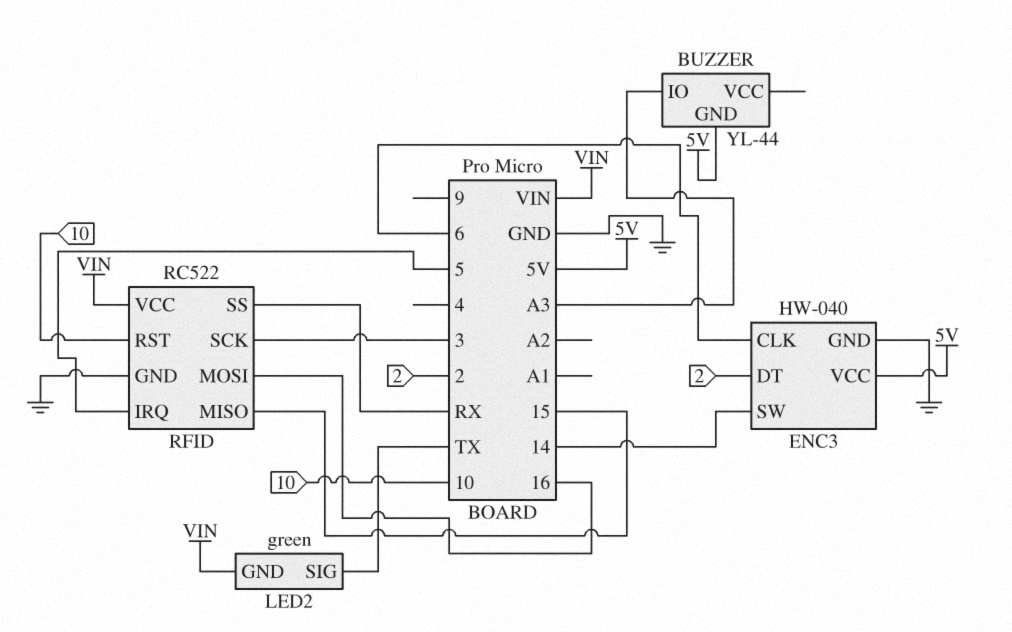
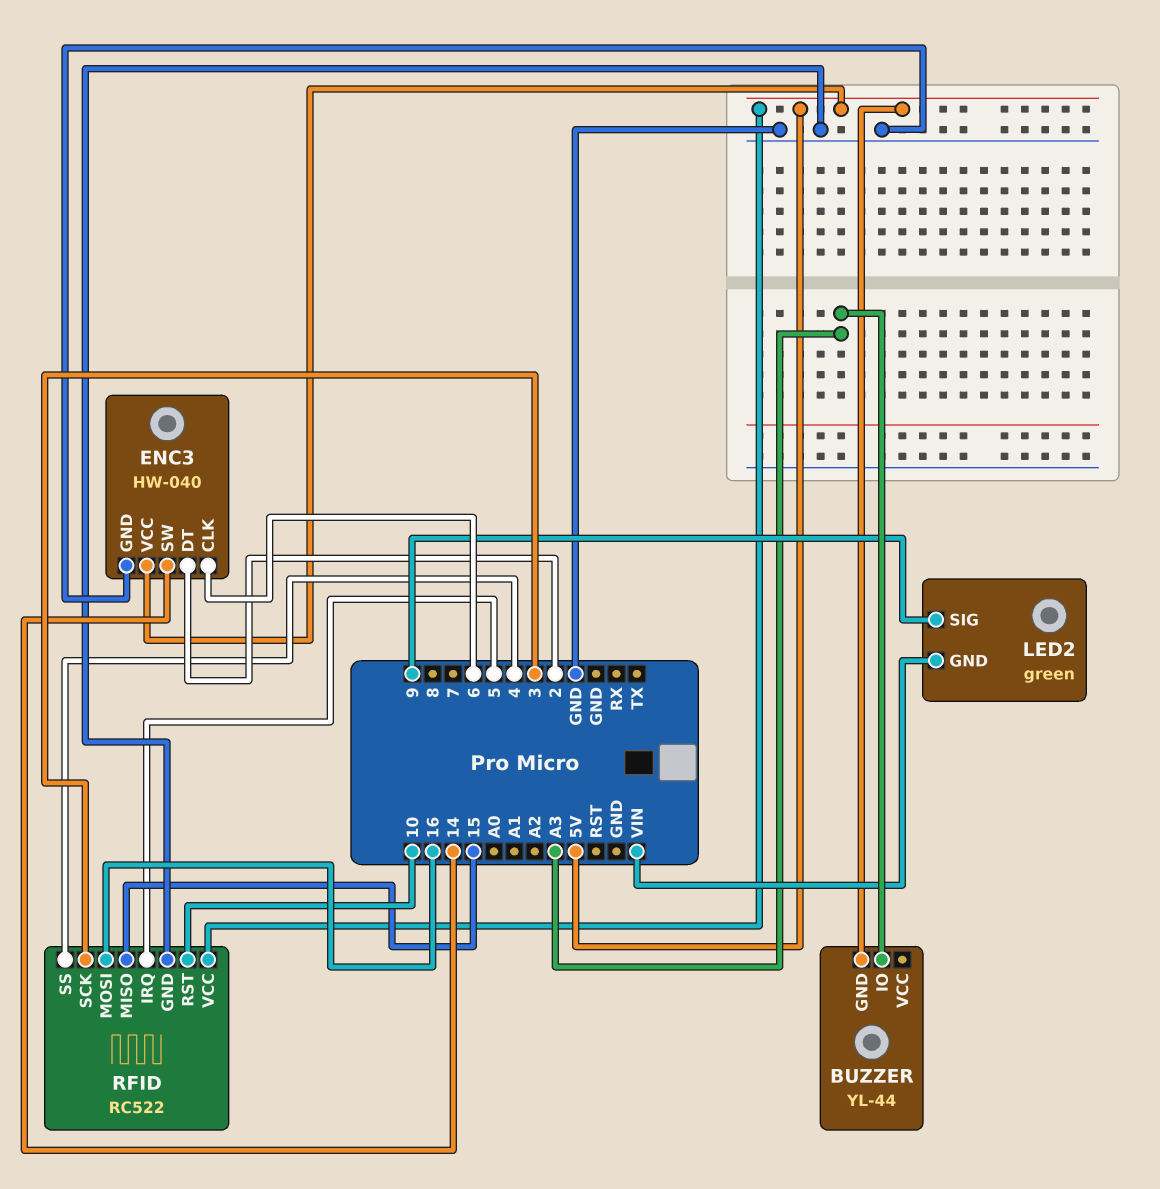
LED2 pin SIG: TX -> 9
RFID pin SS: RX -> 4
RFID pin VCC: VIN -> 5V

